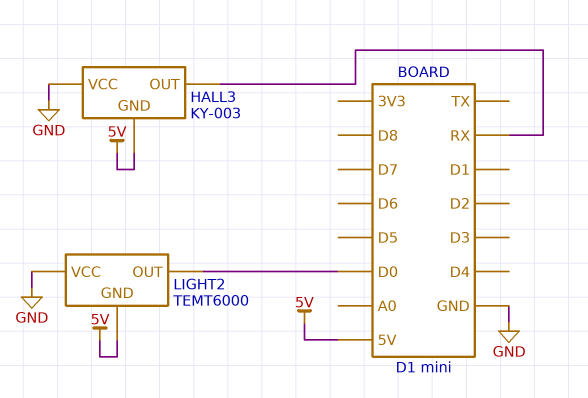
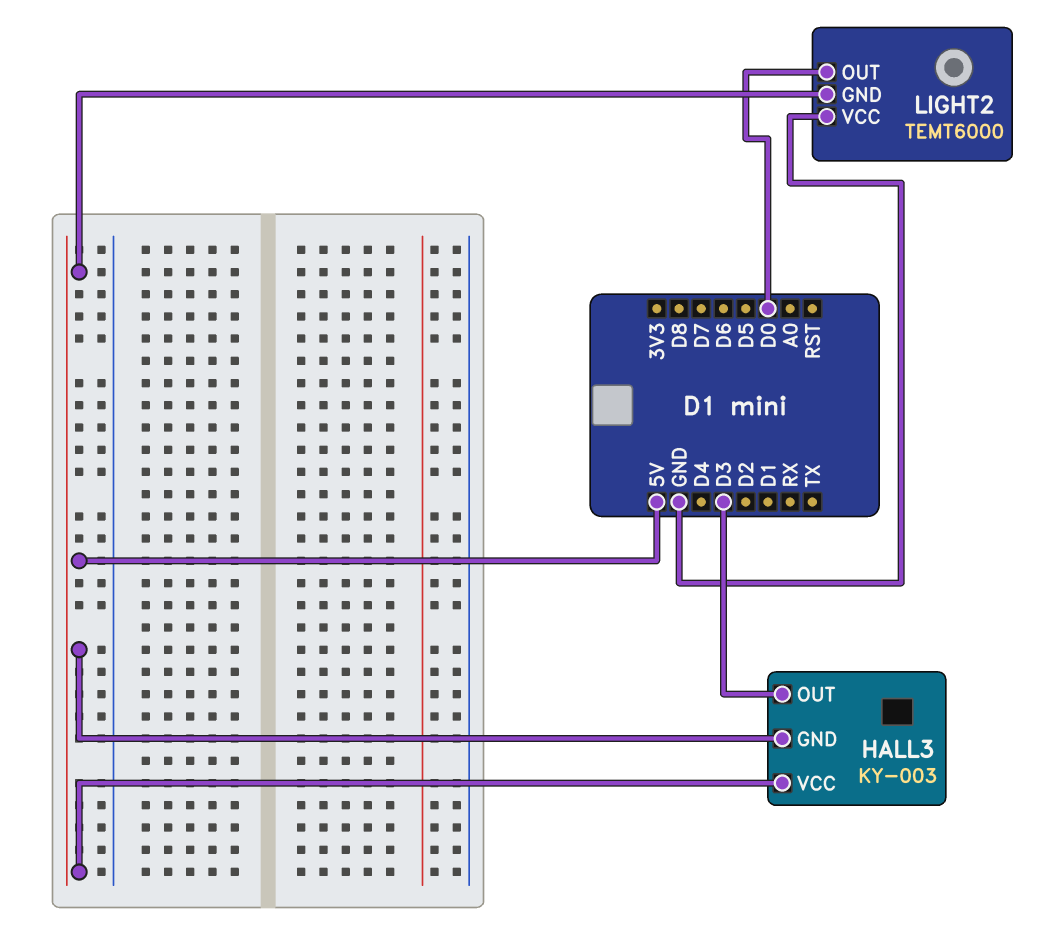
HALL3 pin OUT: RX -> D3
HALL3 pin VCC: GND -> 5V

